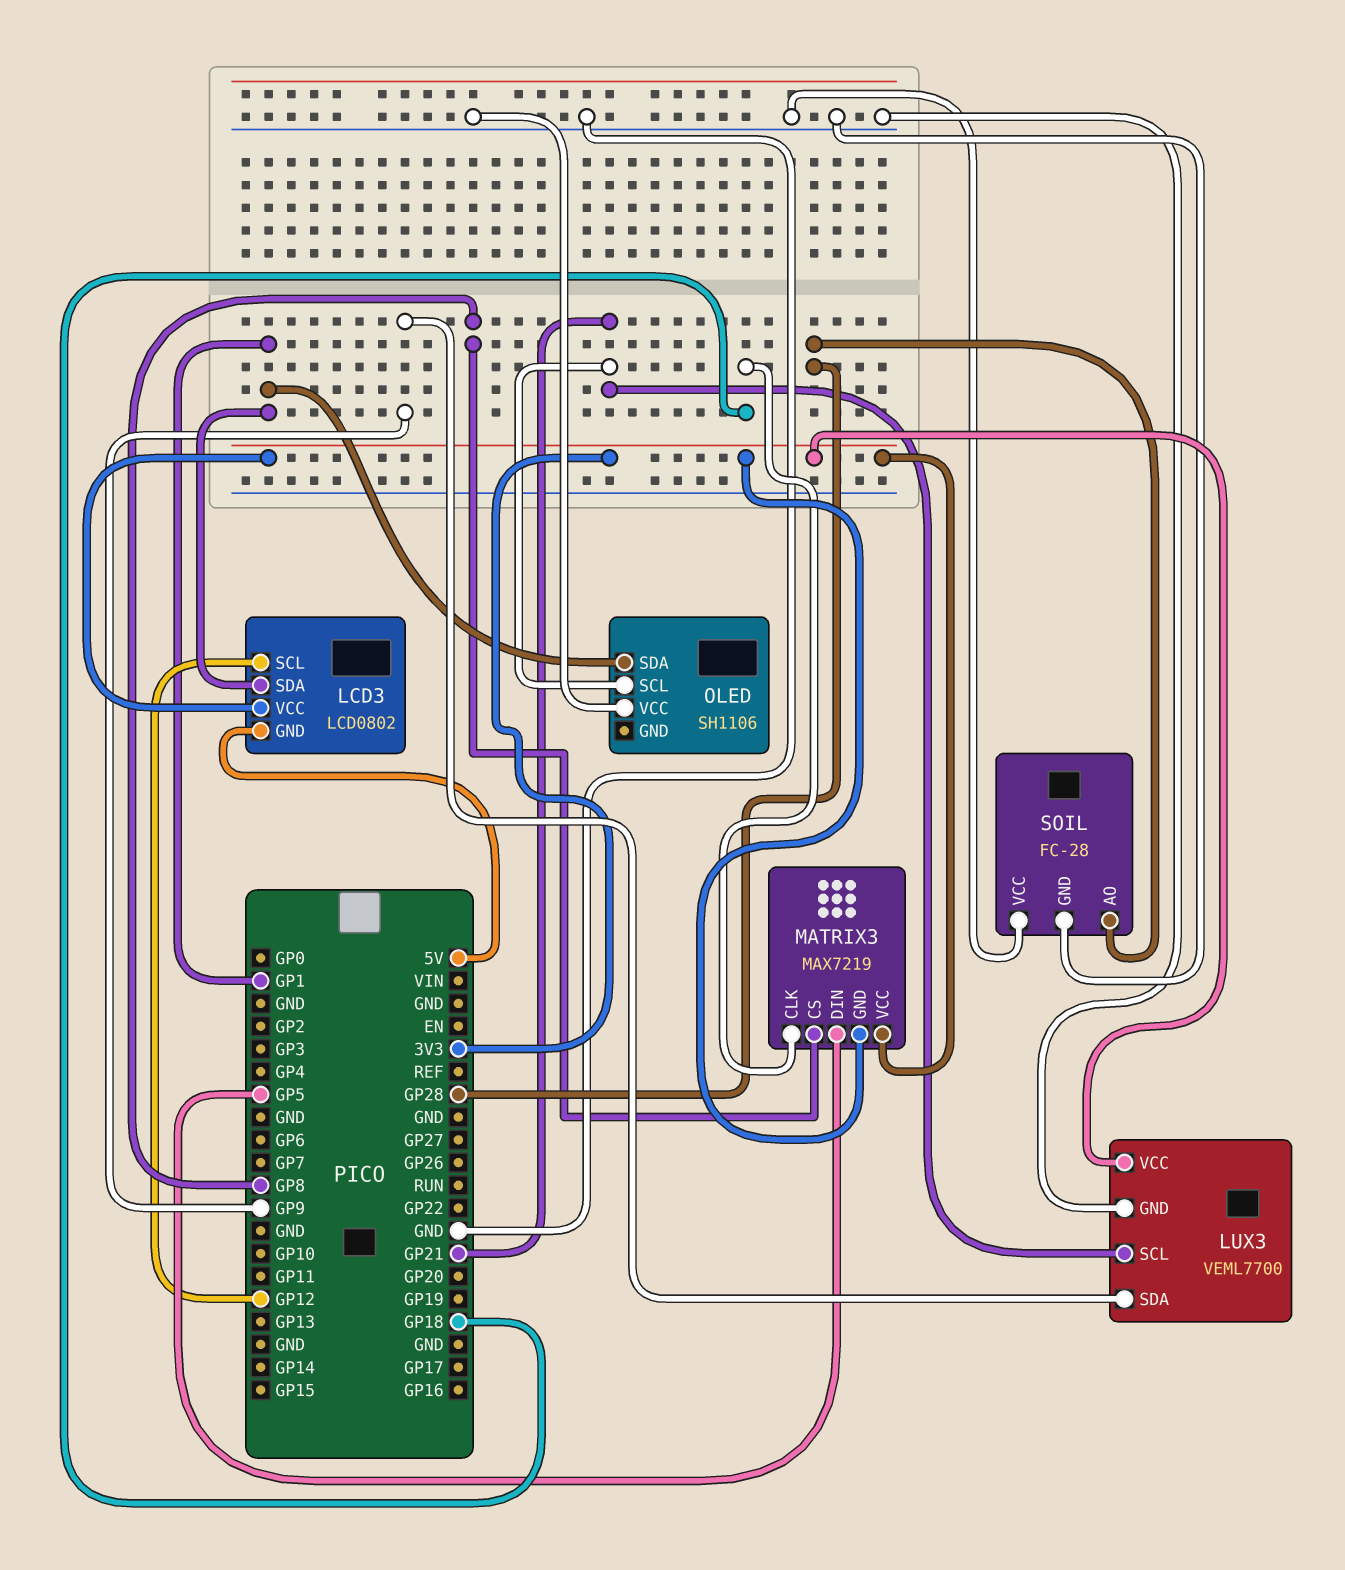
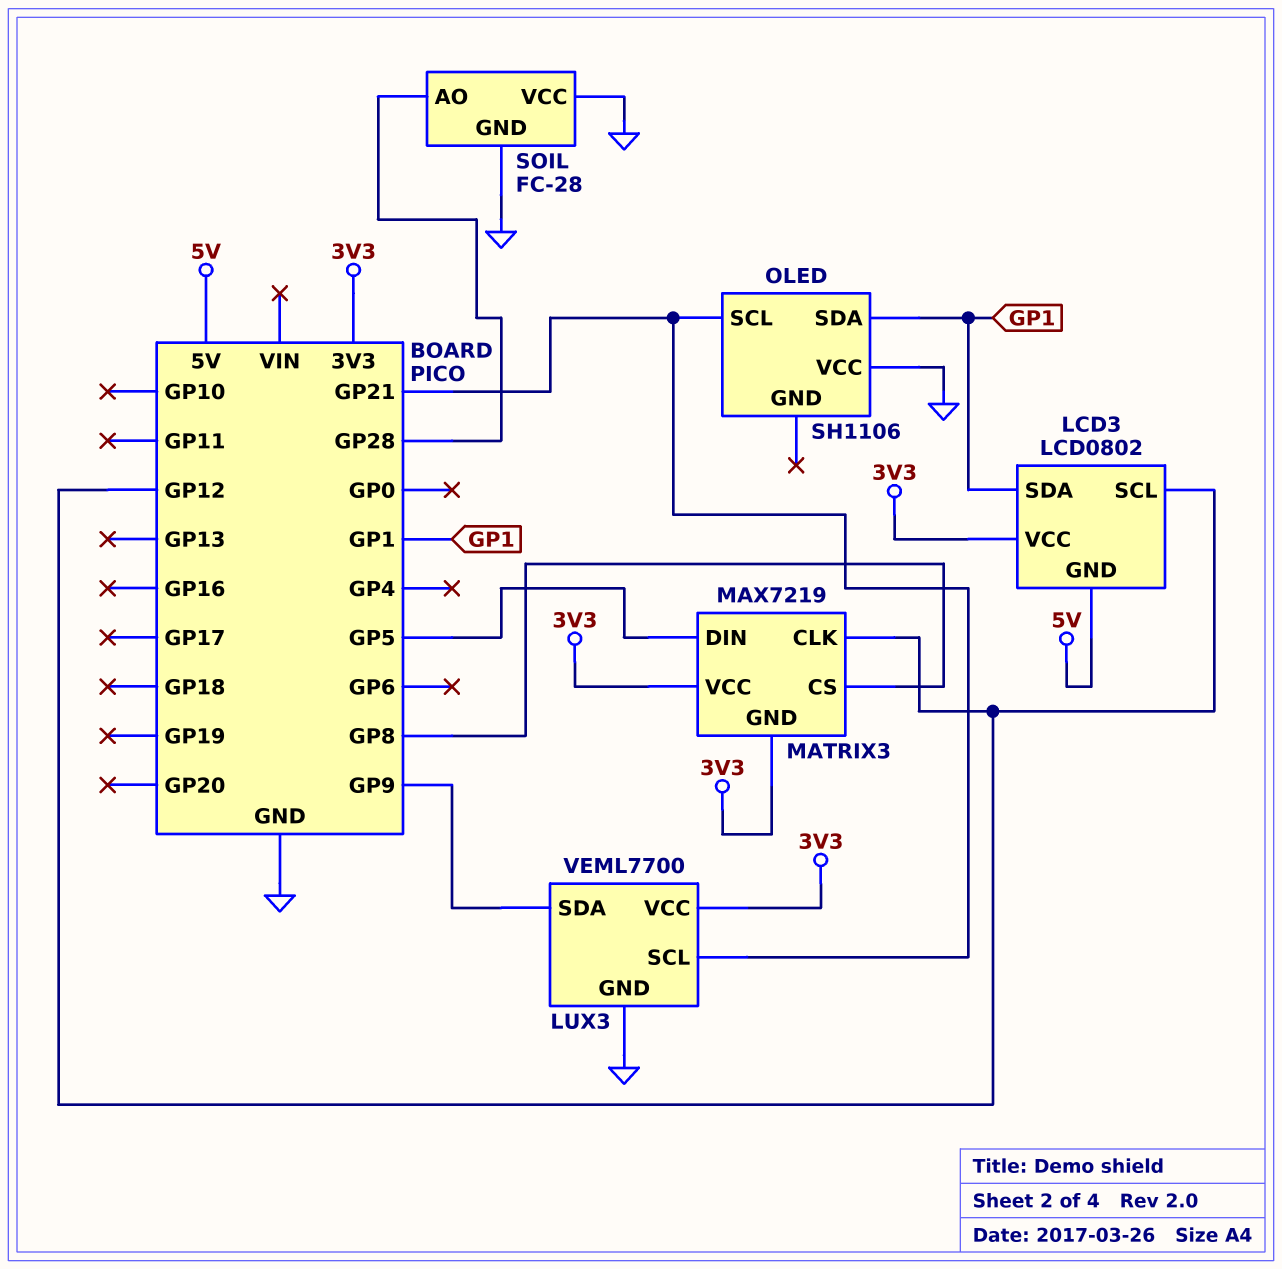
MATRIX3 pin CLK: GP18 -> GP12

